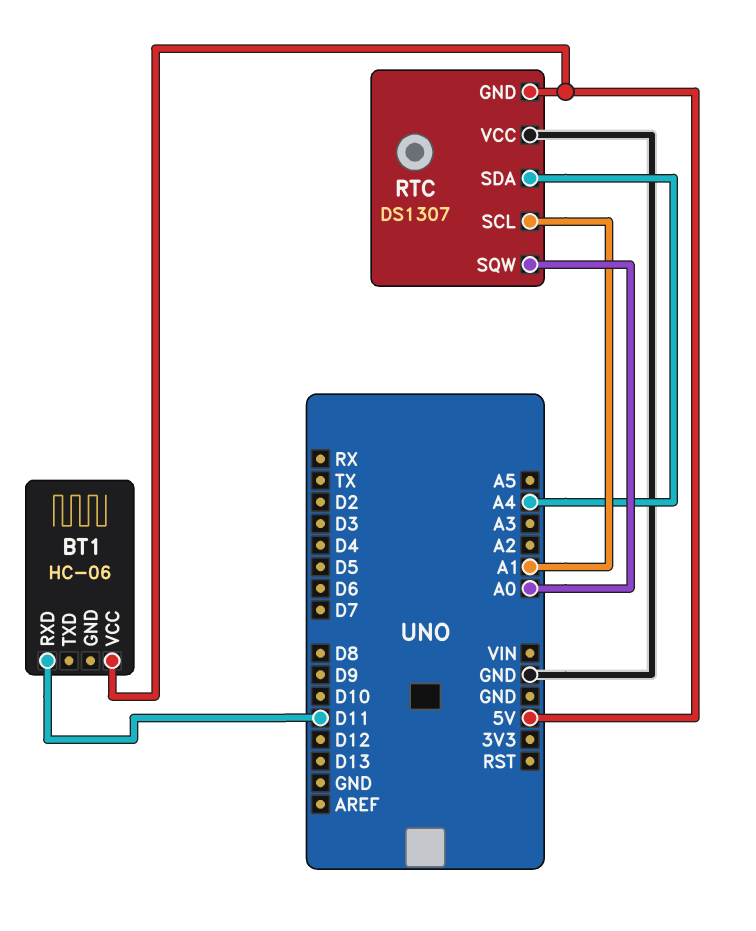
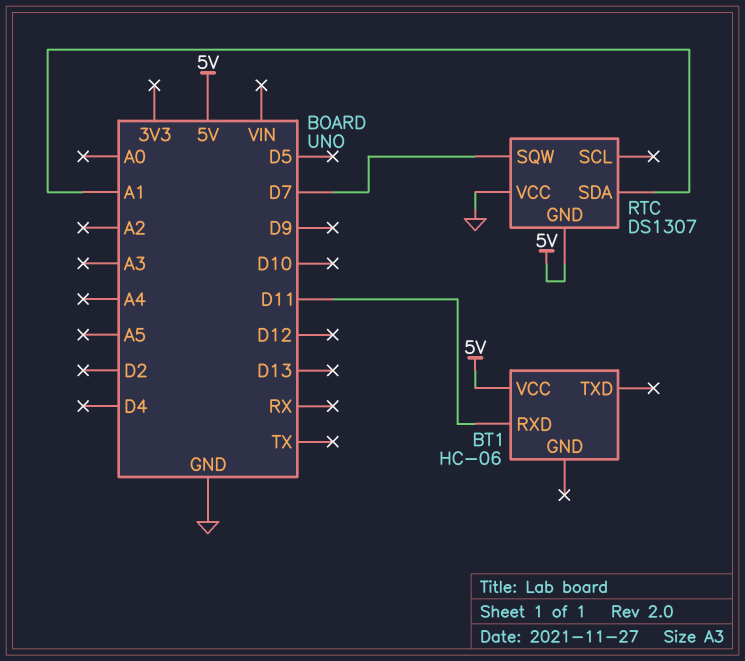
RTC pin SCL: A1 -> none
RTC pin SDA: A4 -> A1
RTC pin SQW: A0 -> D7

